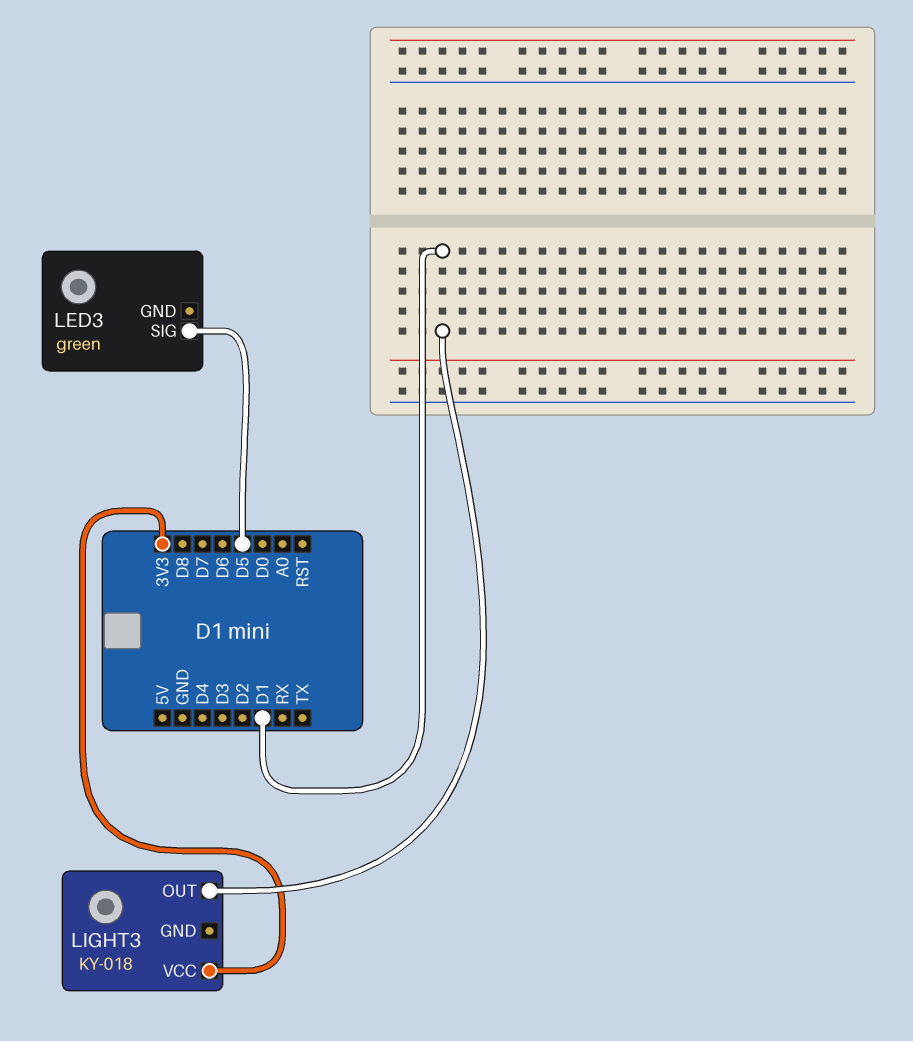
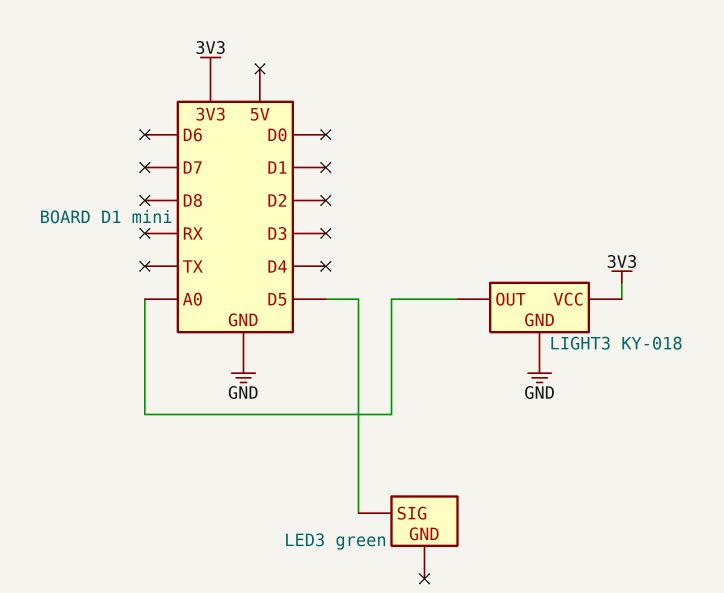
LIGHT3 pin GND: none -> GND
LIGHT3 pin OUT: D1 -> A0

